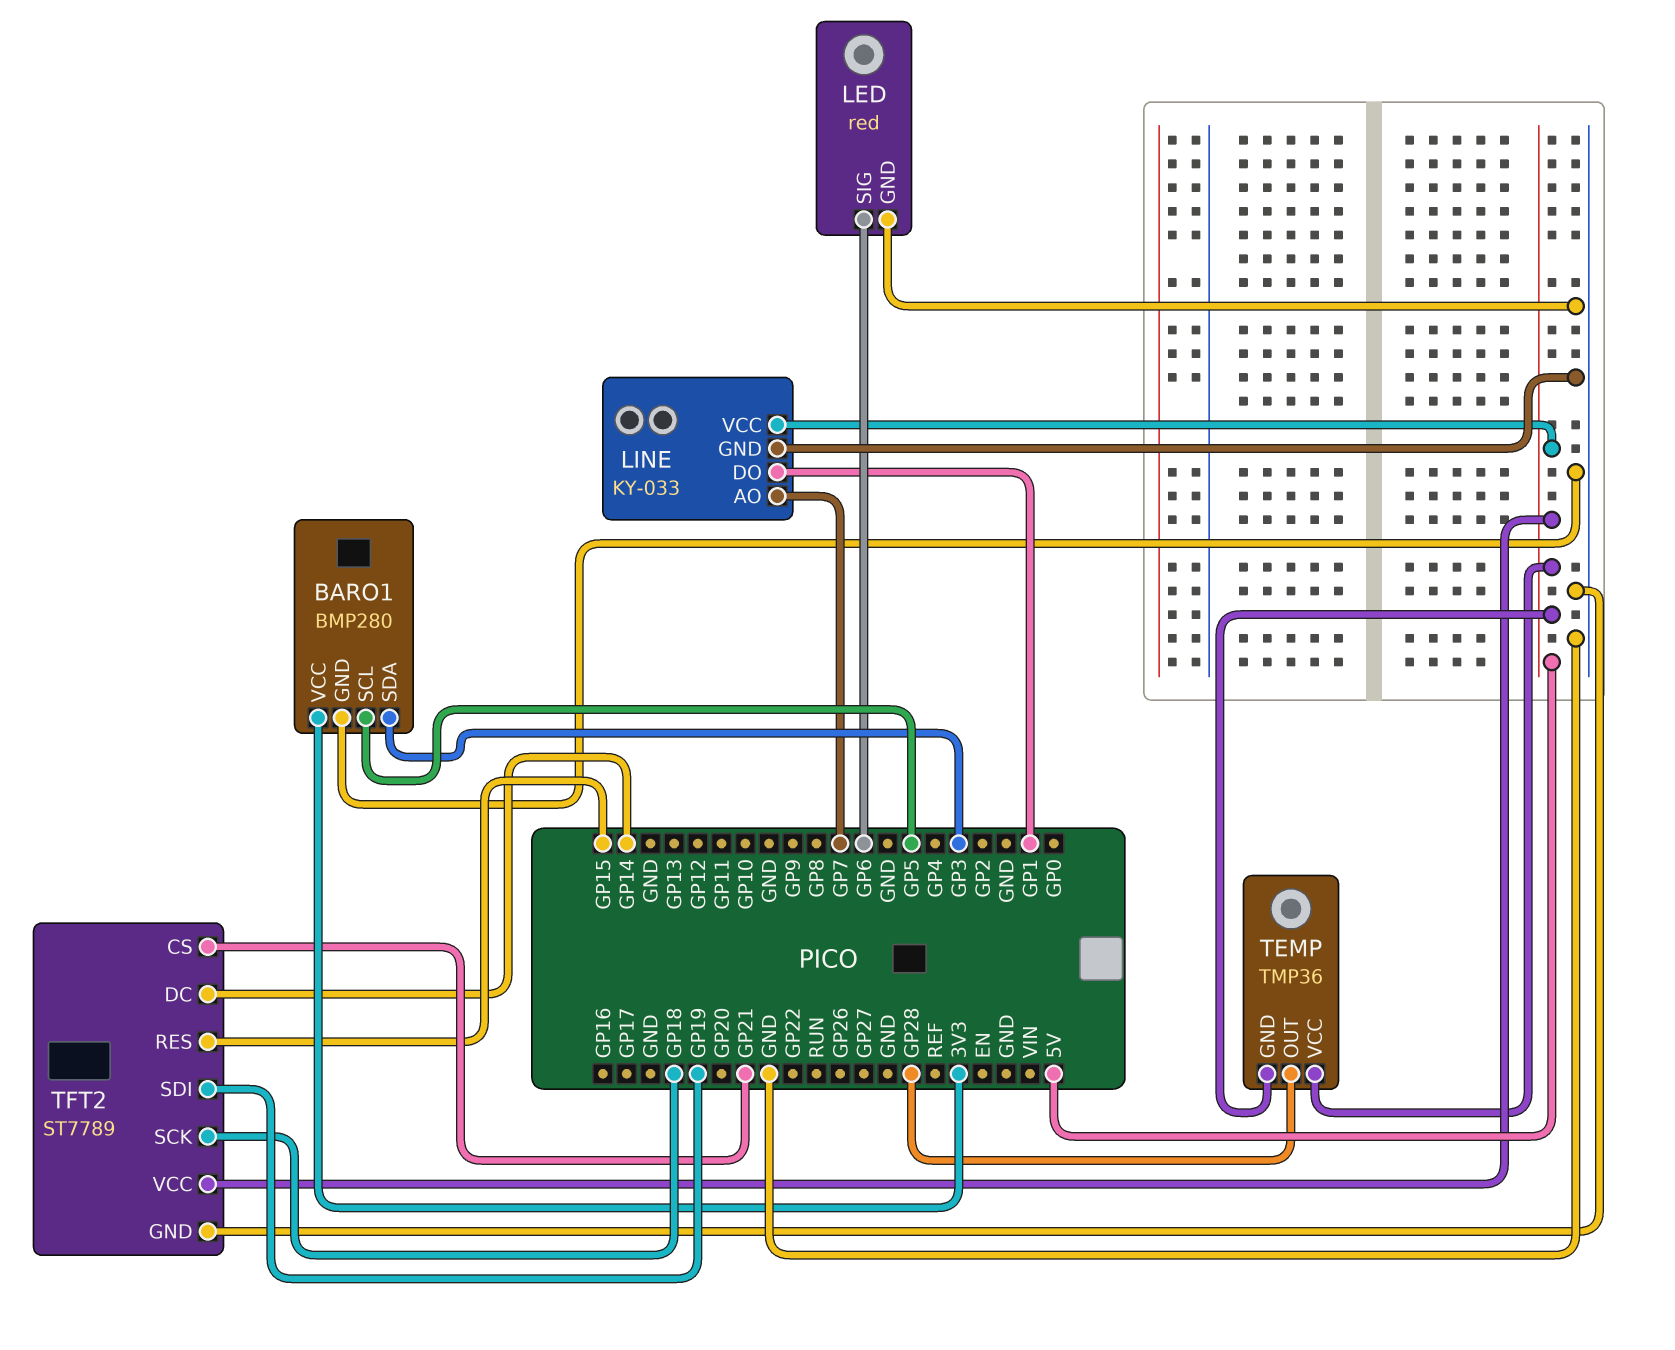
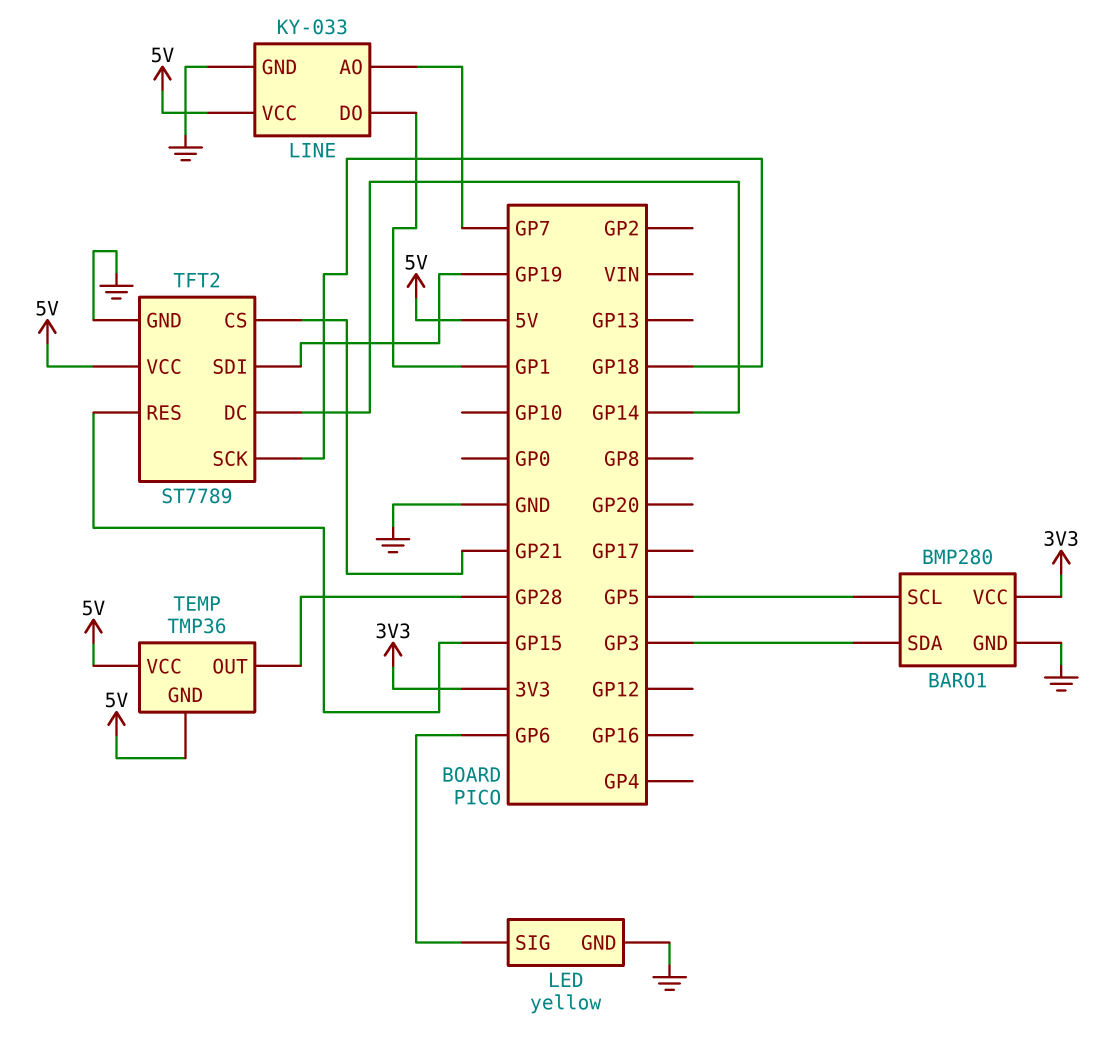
LED: red -> yellow

